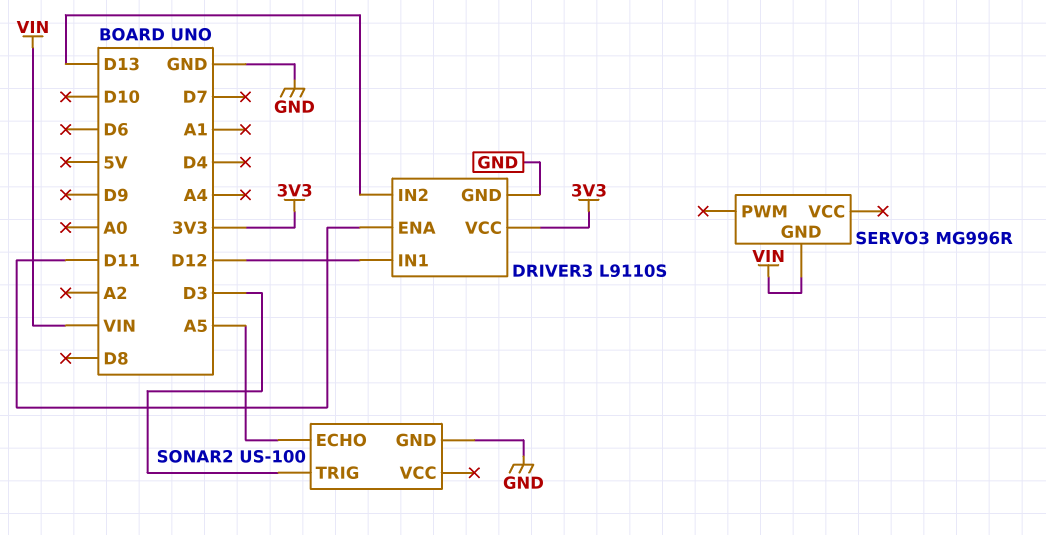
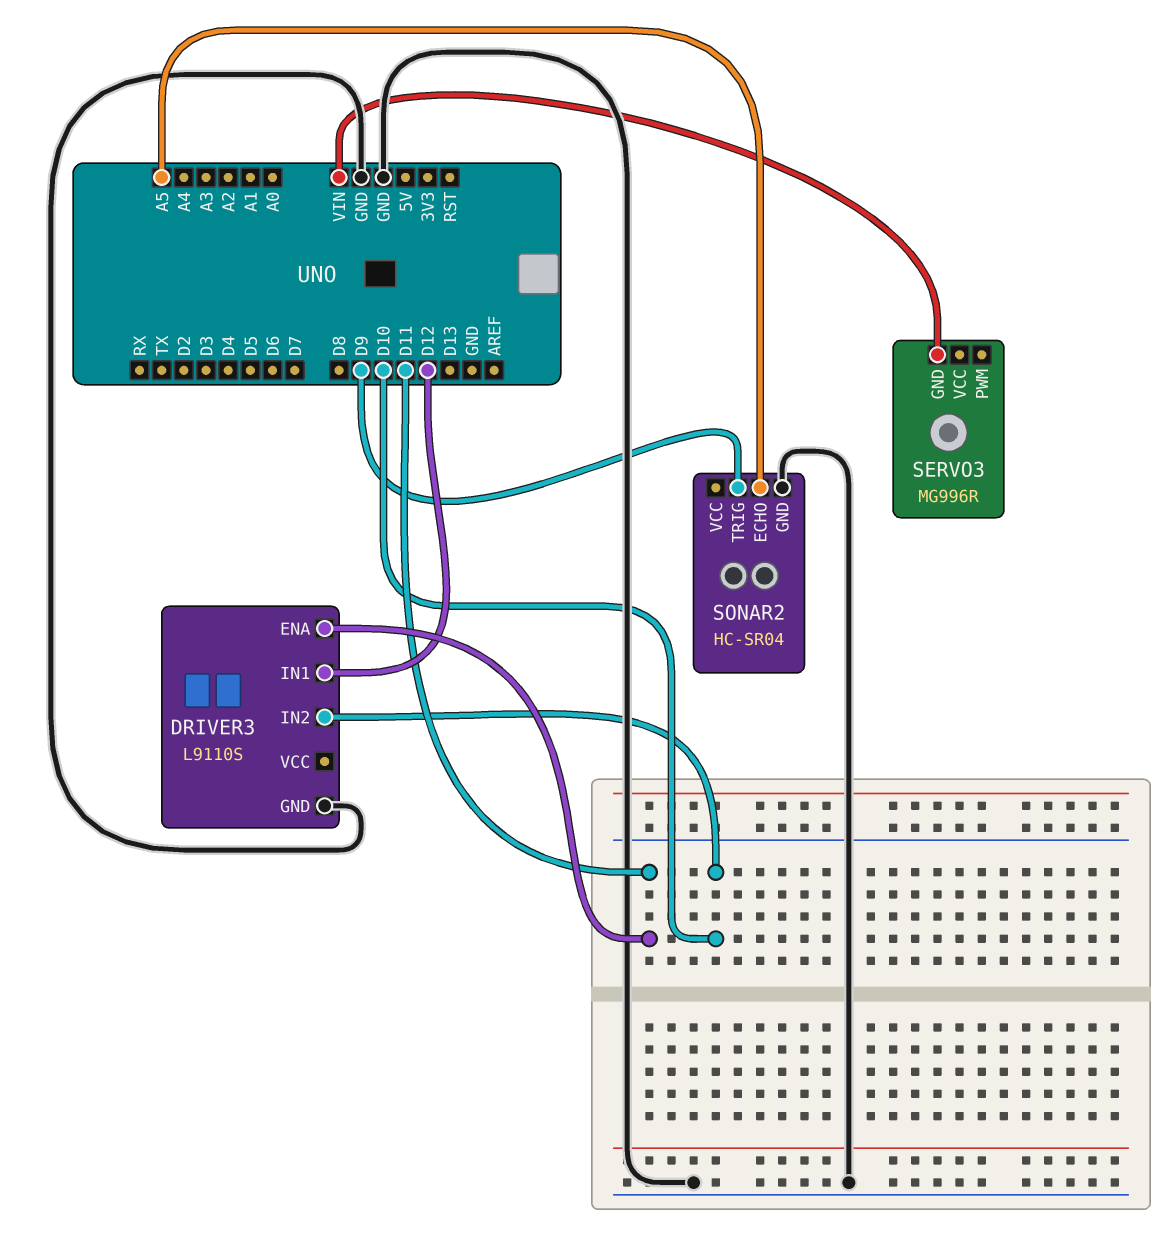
DRIVER3 pin IN2: D13 -> D10
DRIVER3 pin VCC: 3V3 -> none
SONAR2: US-100 -> HC-SR04
SONAR2 pin TRIG: D3 -> D9

